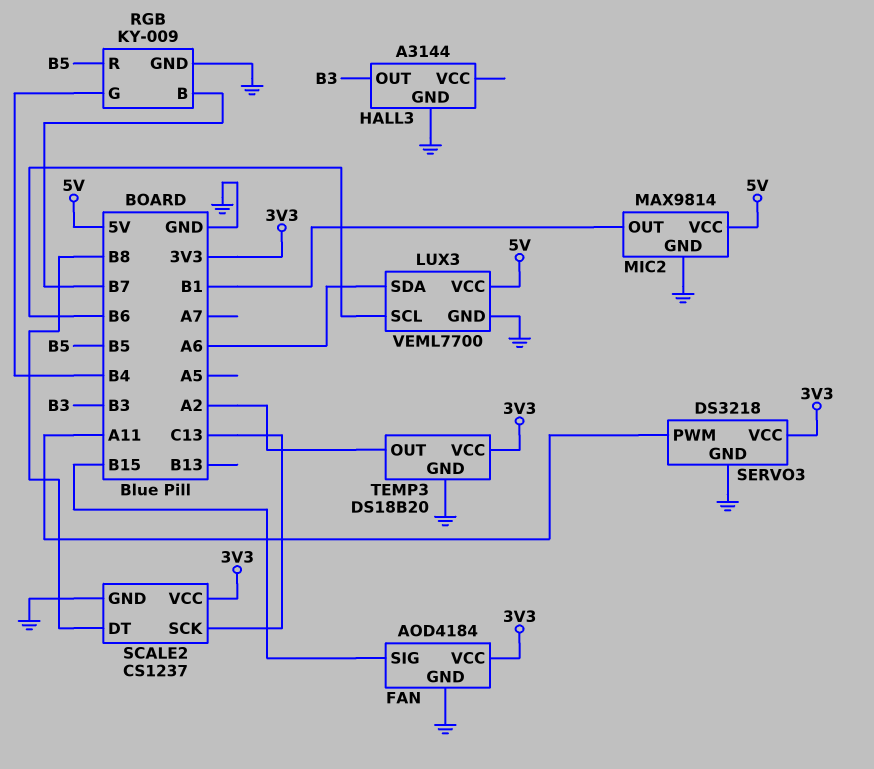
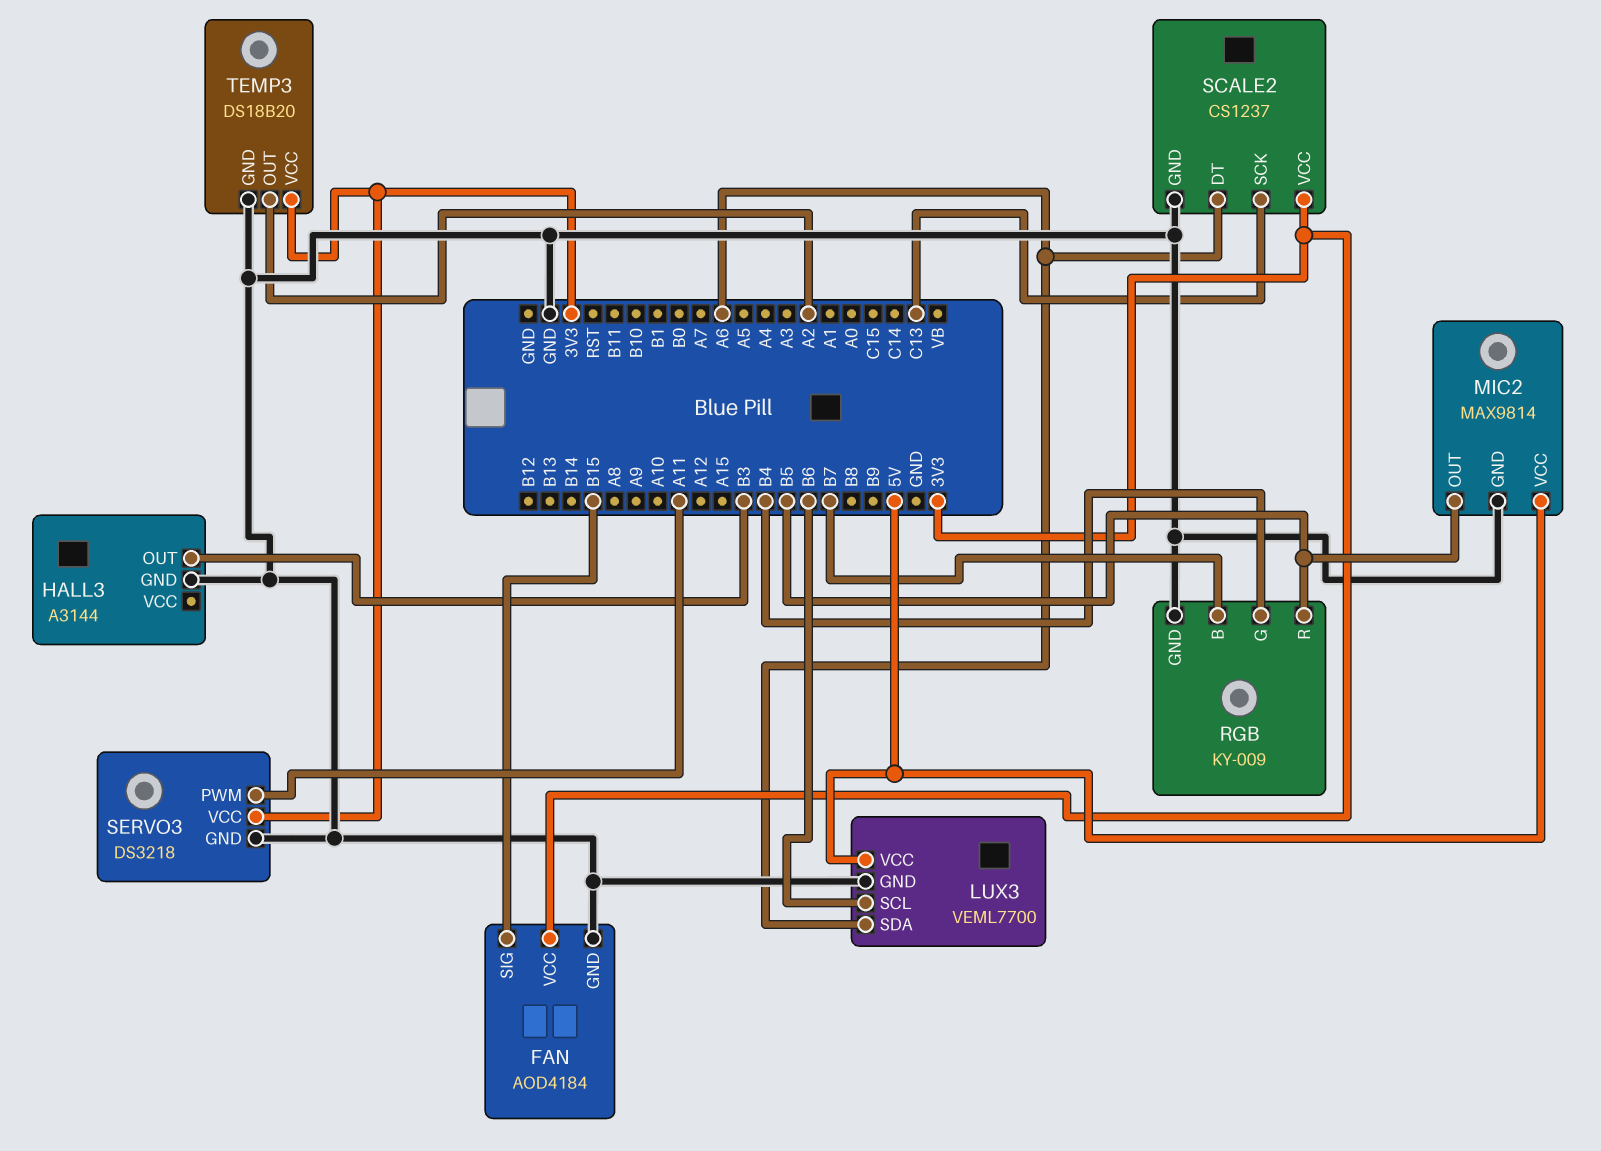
MIC2 pin OUT: B1 -> B5
SCALE2 pin DT: B8 -> A6

